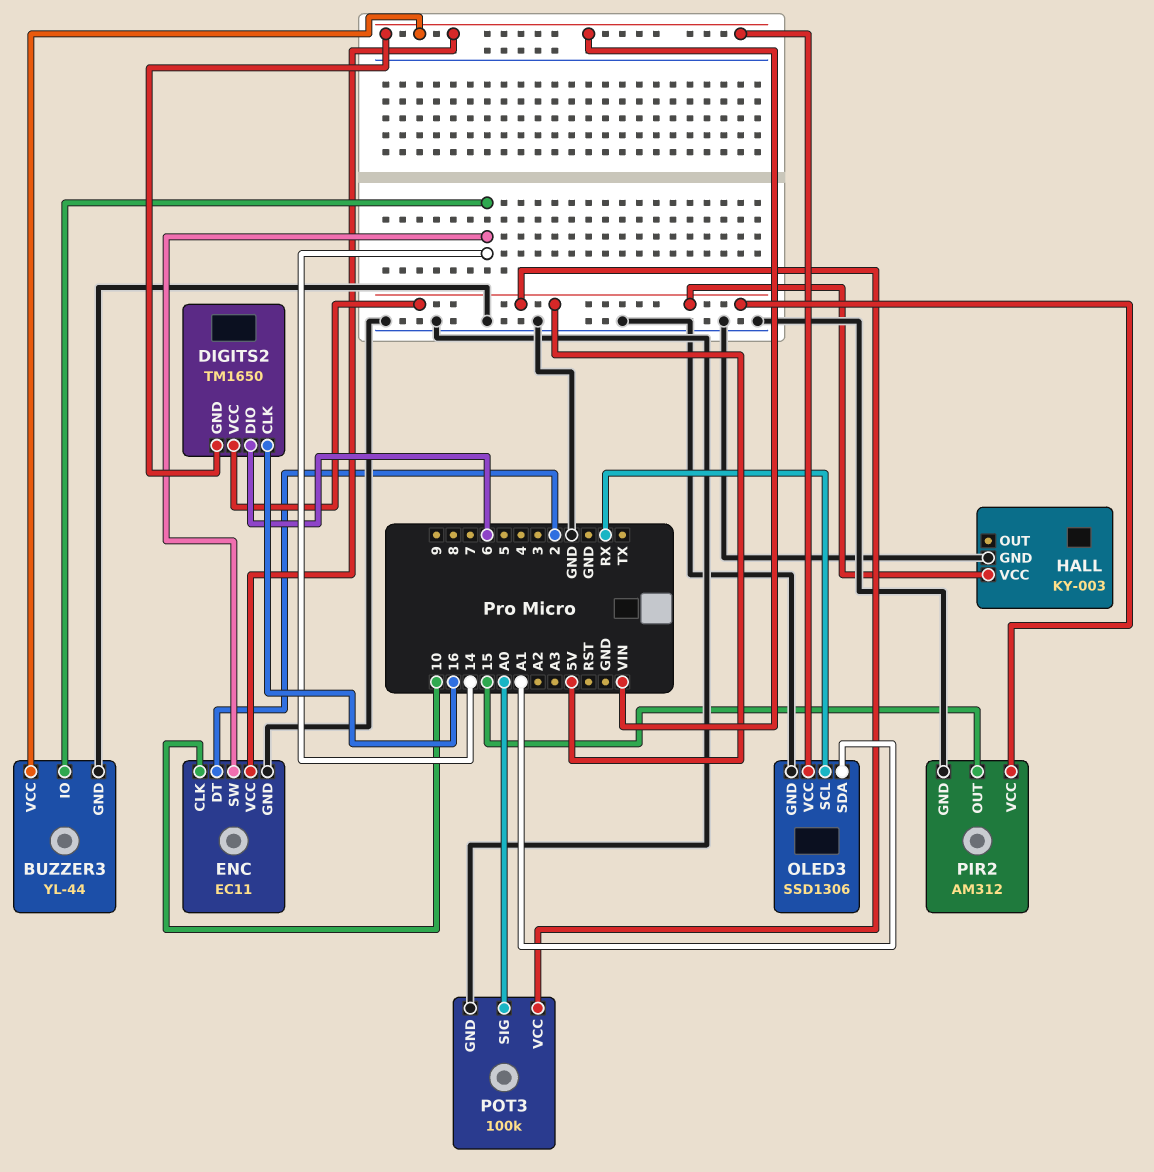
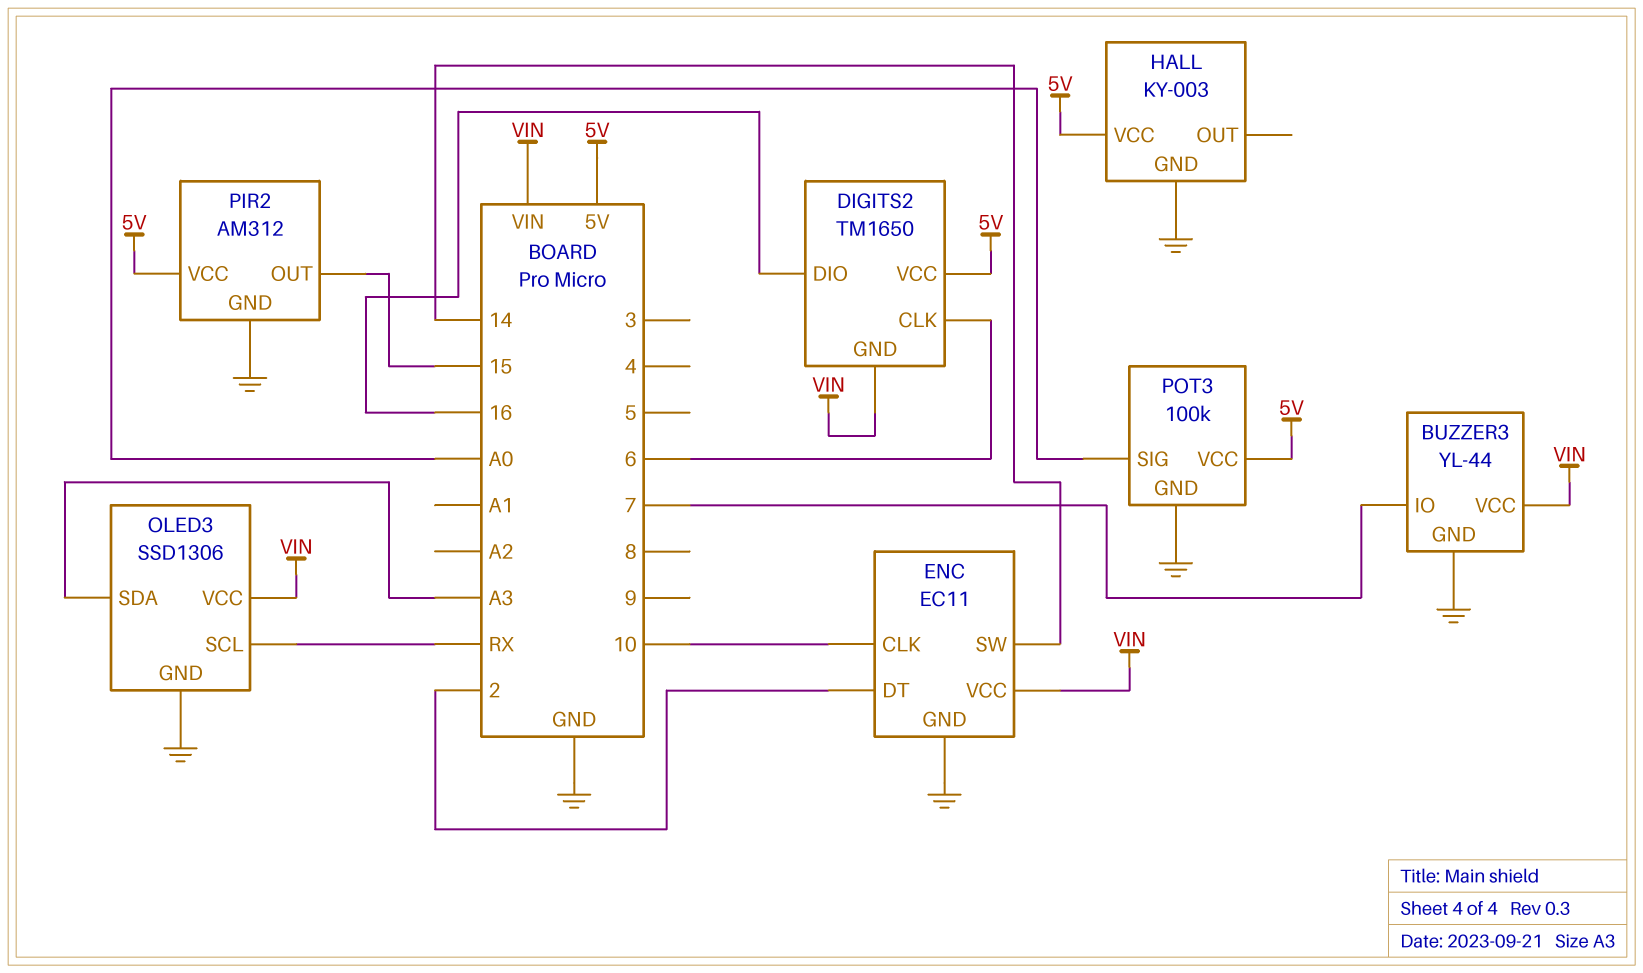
BUZZER3 pin IO: 14 -> 7
DIGITS2 pin CLK: 16 -> 6
DIGITS2 pin DIO: 6 -> 16
OLED3 pin SDA: A1 -> A3

